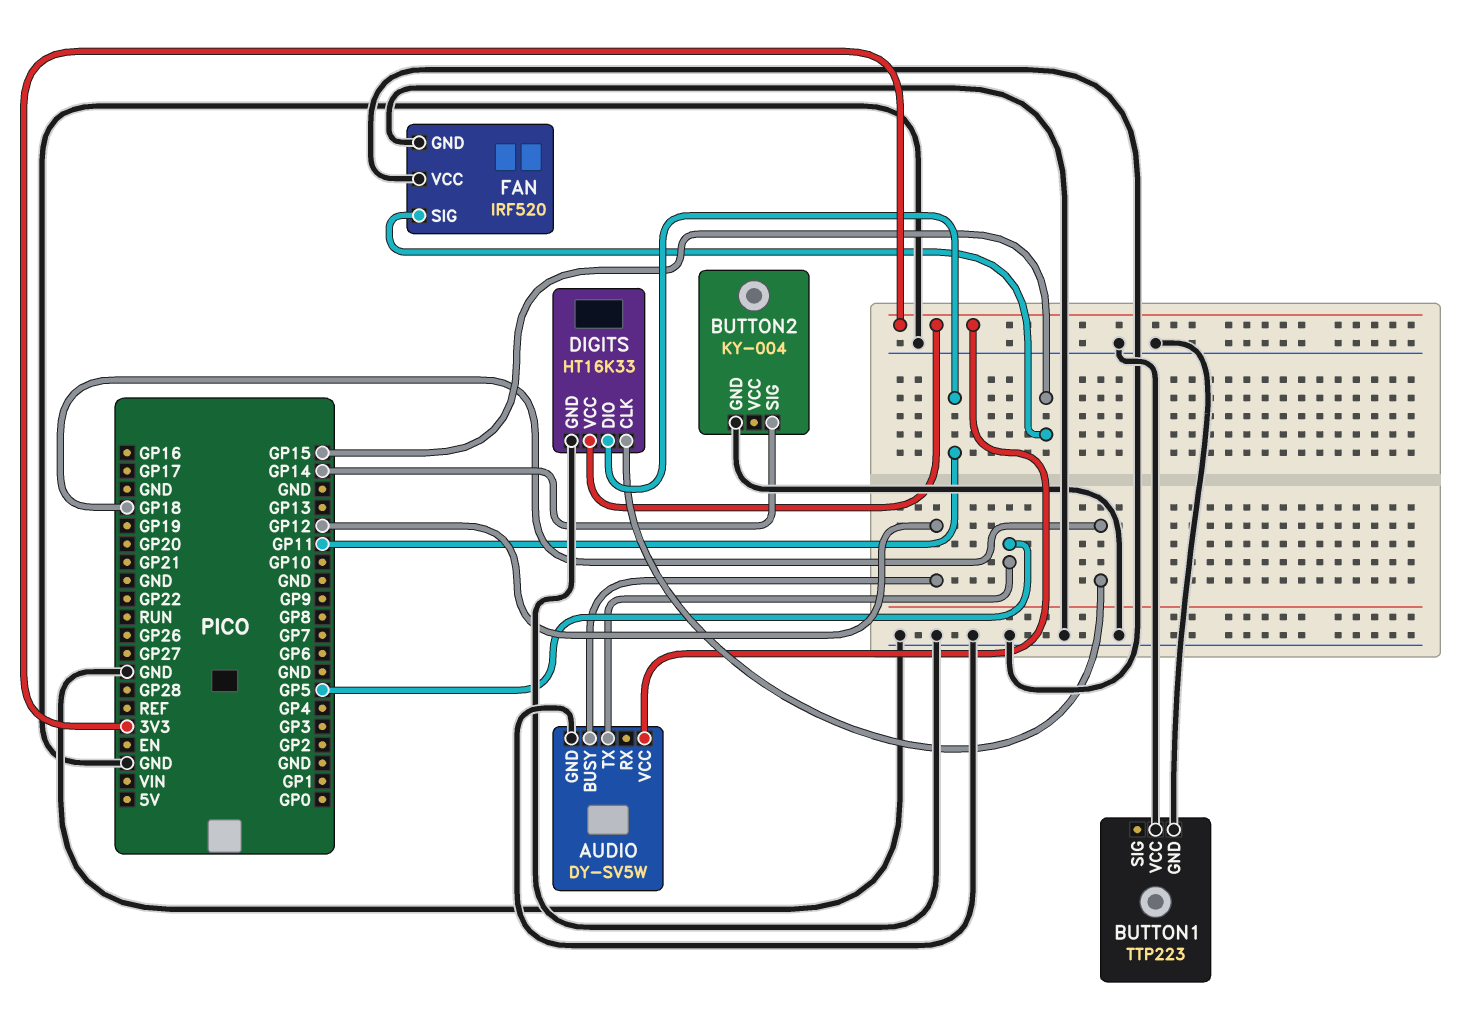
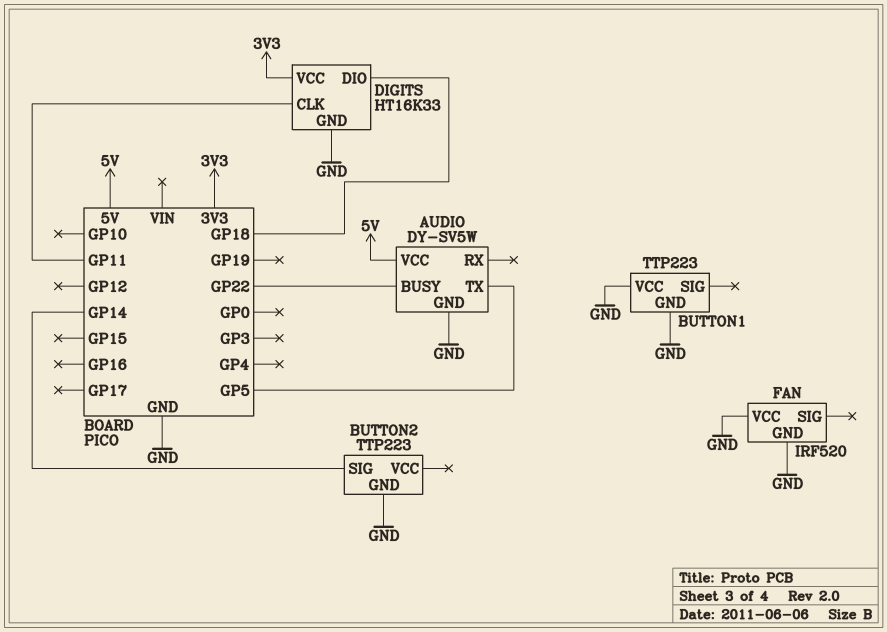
AUDIO pin BUSY: GP12 -> GP22
AUDIO pin VCC: 3V3 -> 5V
BUTTON2: KY-004 -> TTP223
DIGITS pin CLK: GP18 -> GP11
DIGITS pin DIO: GP11 -> GP18
FAN pin SIG: GP15 -> none

